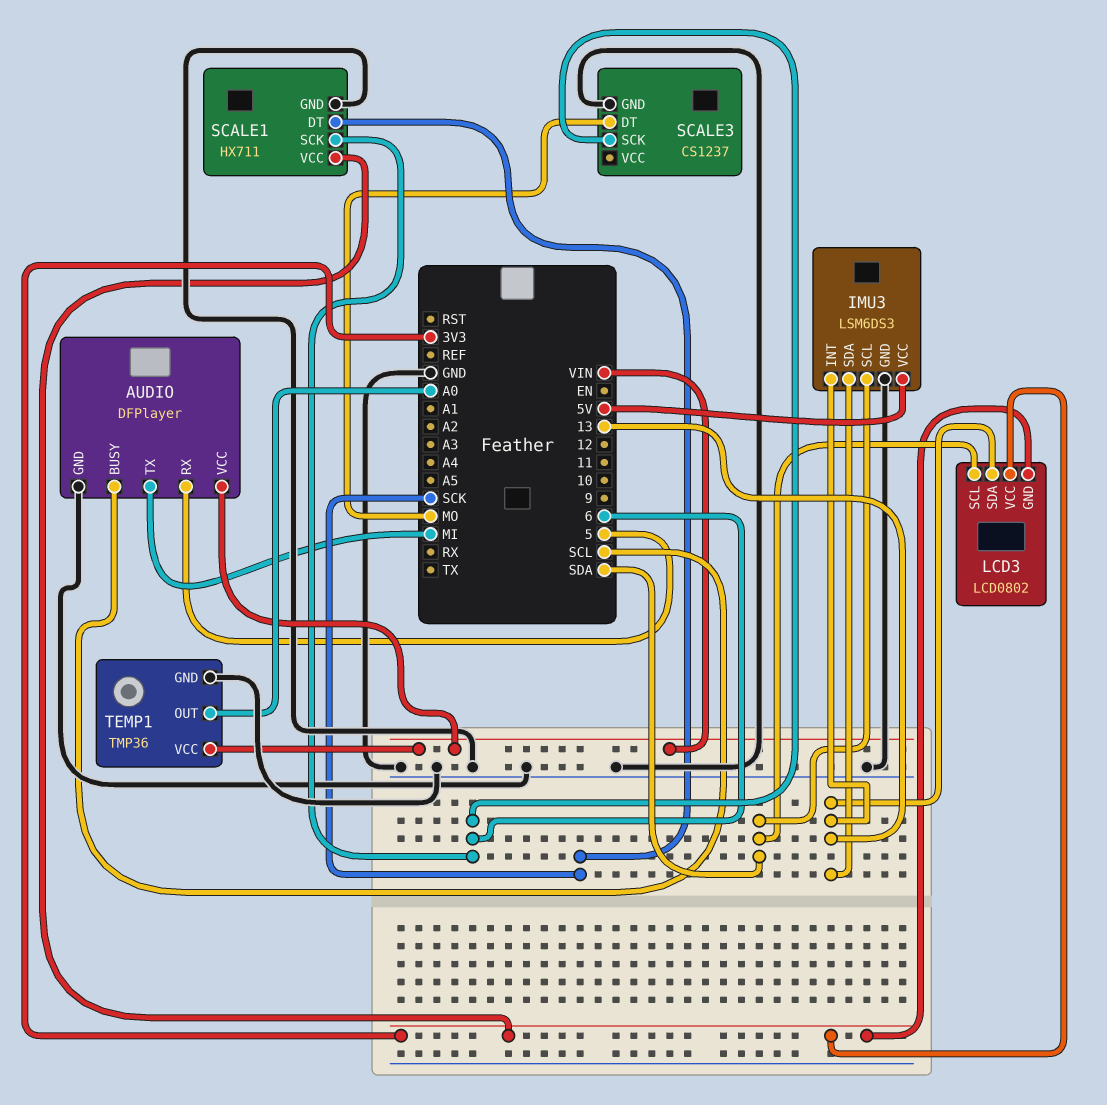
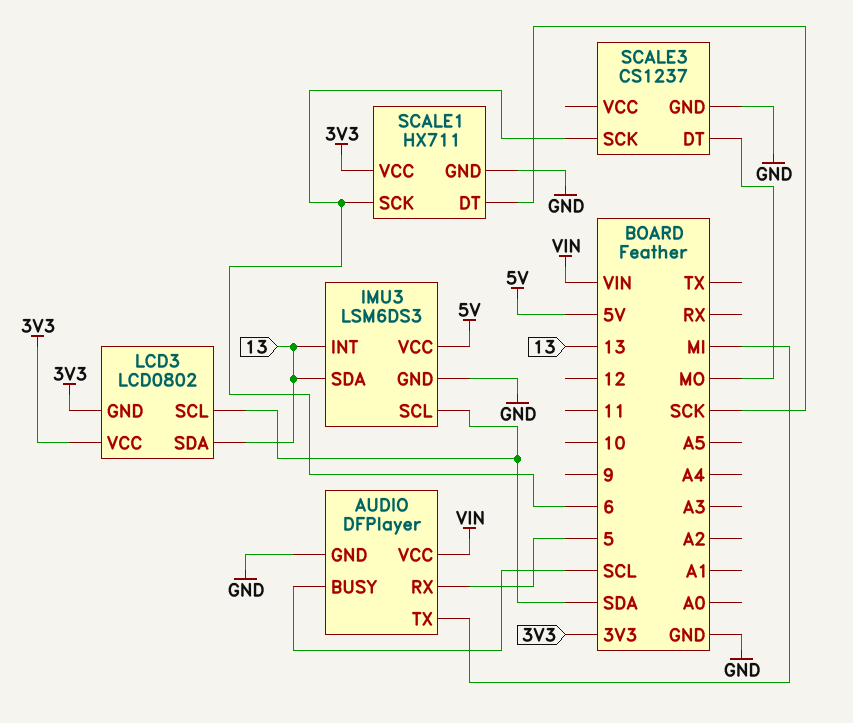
TEMP1: TMP36 -> none
TEMP1 pin GND: GND -> none
TEMP1 pin OUT: A0 -> none
TEMP1 pin VCC: VIN -> none

